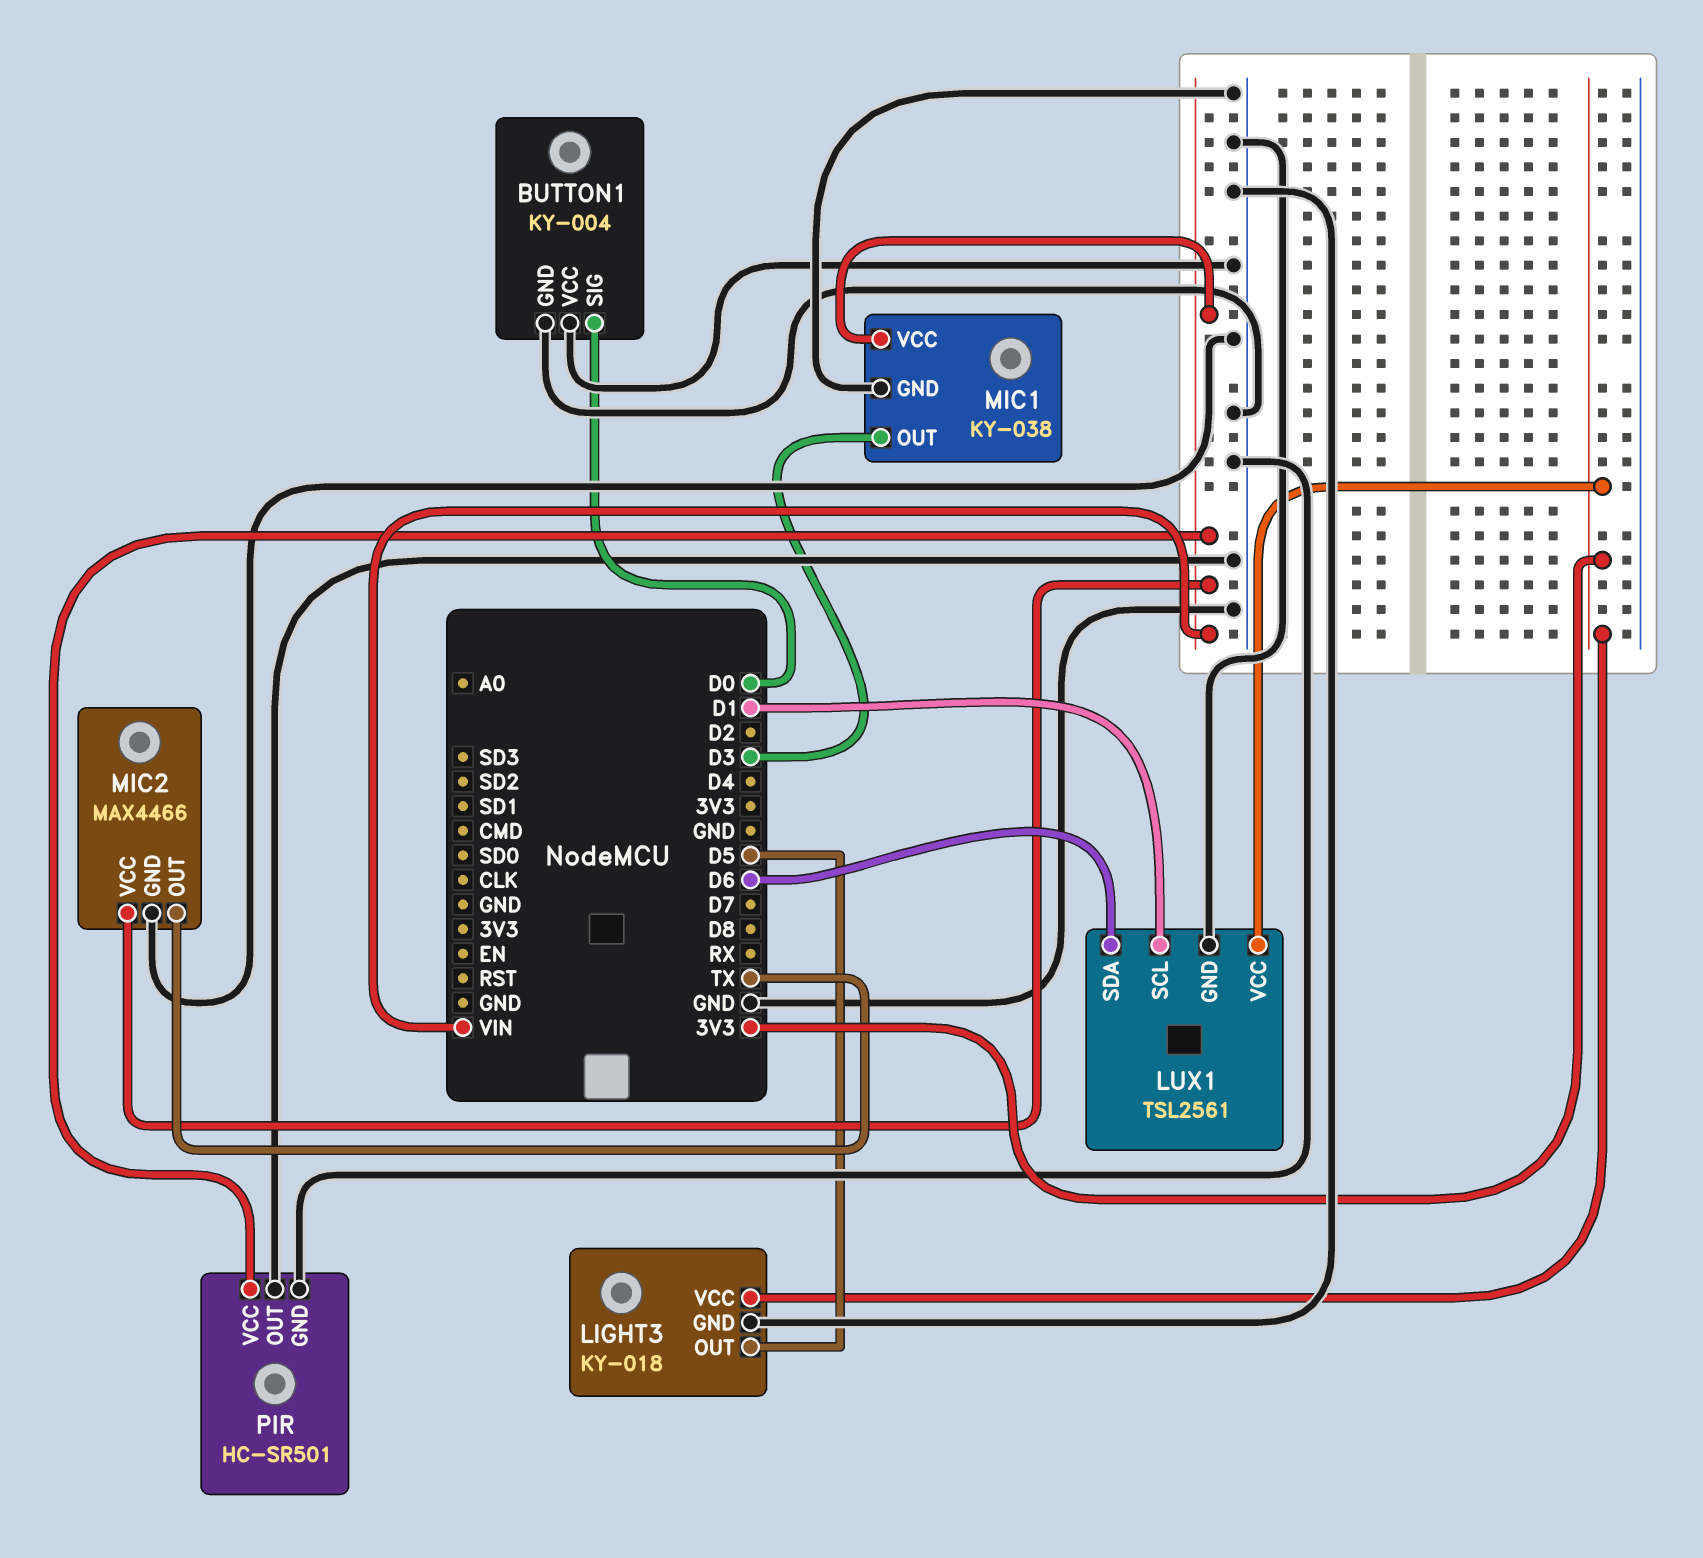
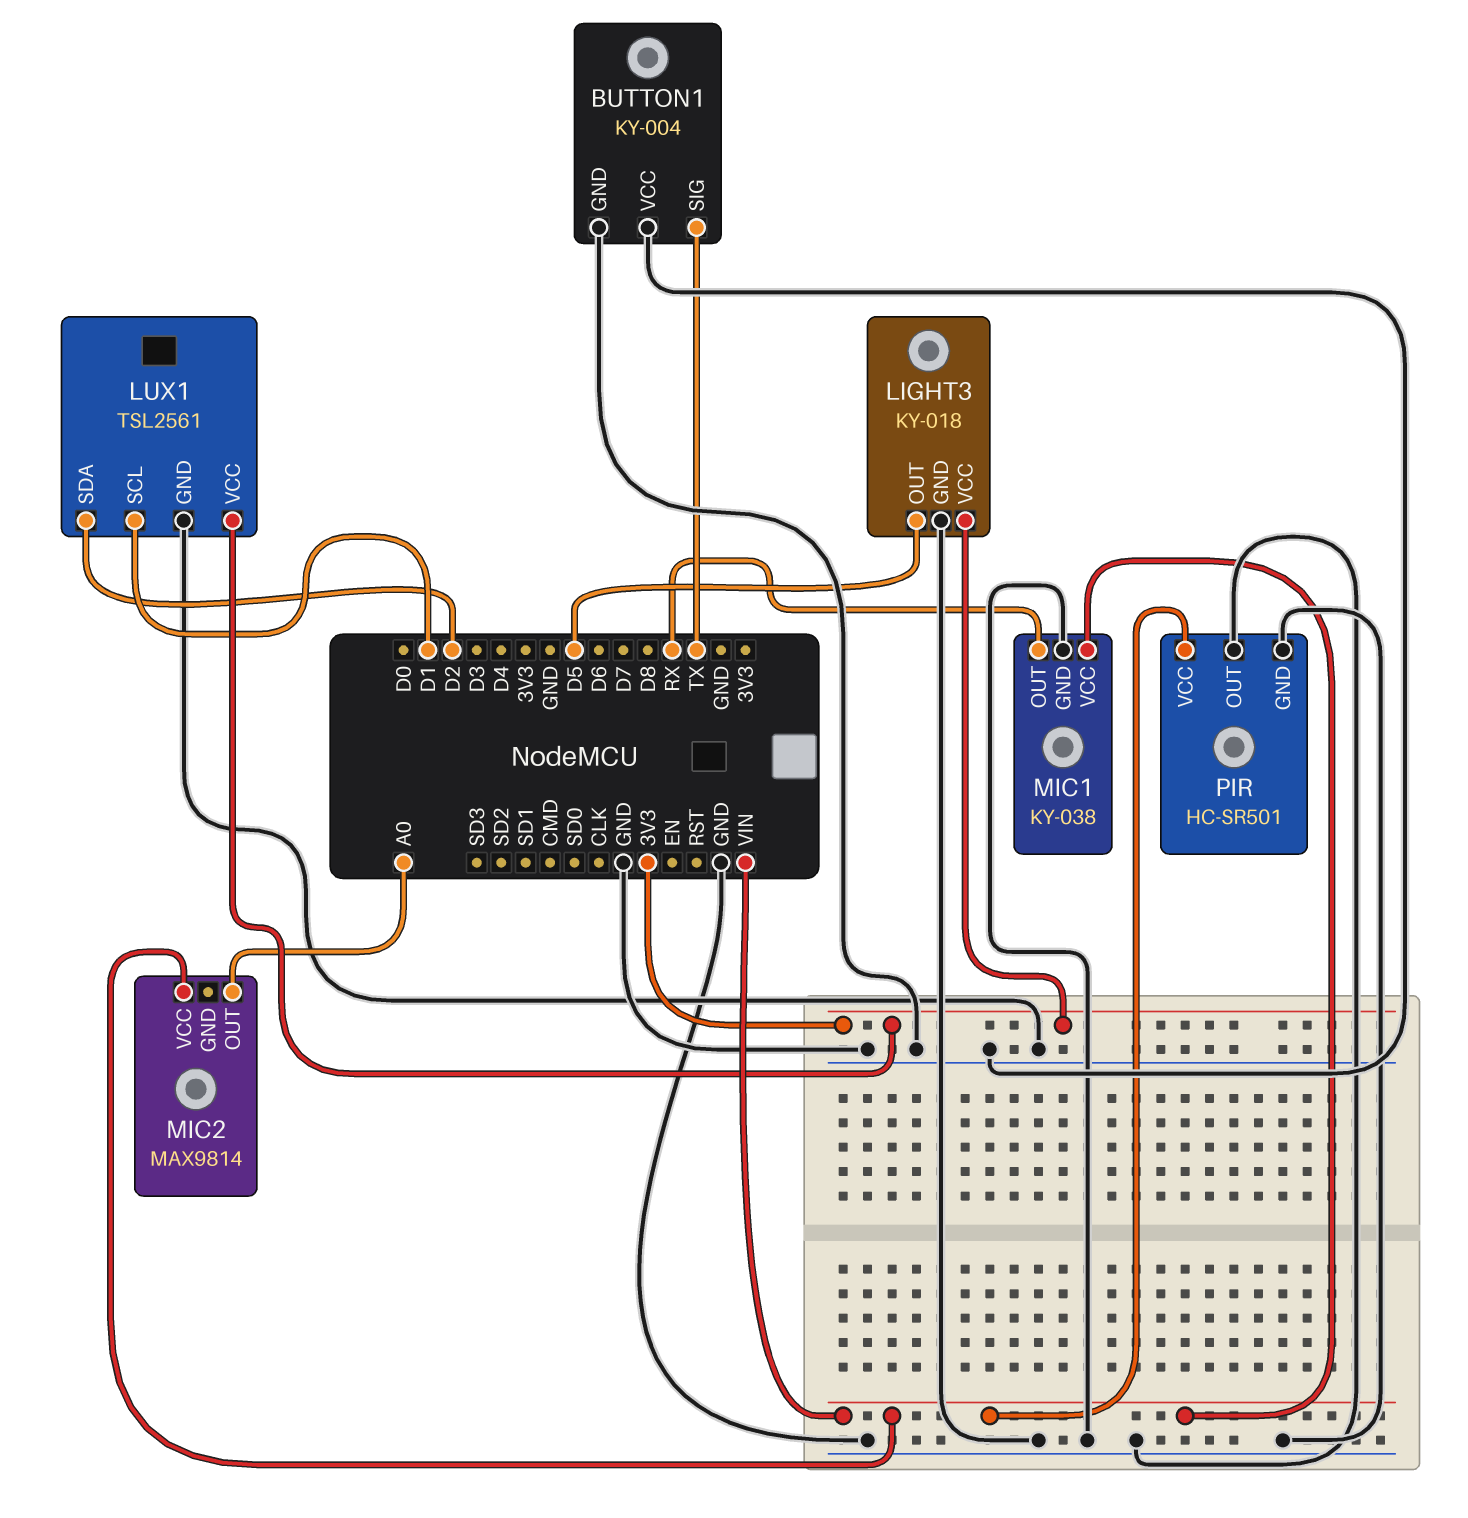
BUTTON1 pin SIG: D0 -> TX
LUX1 pin SDA: D6 -> D2
MIC1 pin OUT: D3 -> RX
MIC2: MAX4466 -> MAX9814
MIC2 pin GND: GND -> none
MIC2 pin OUT: TX -> A0

